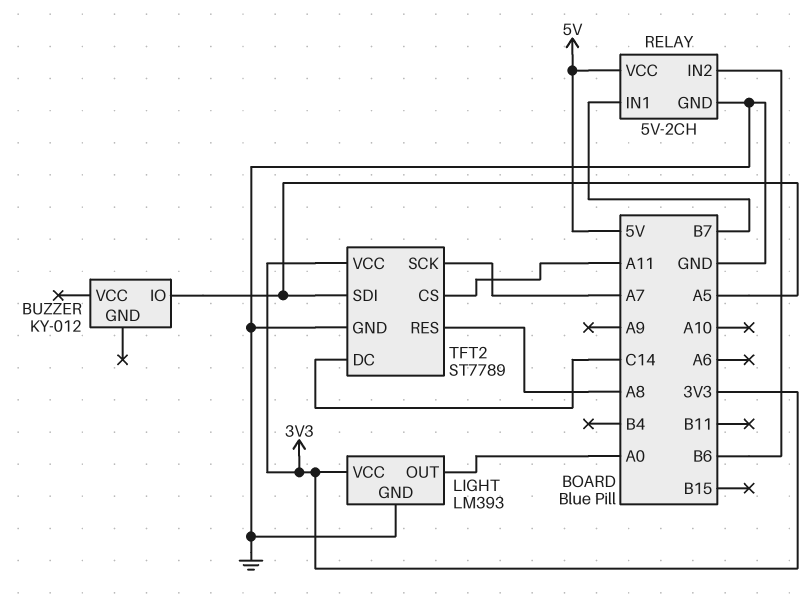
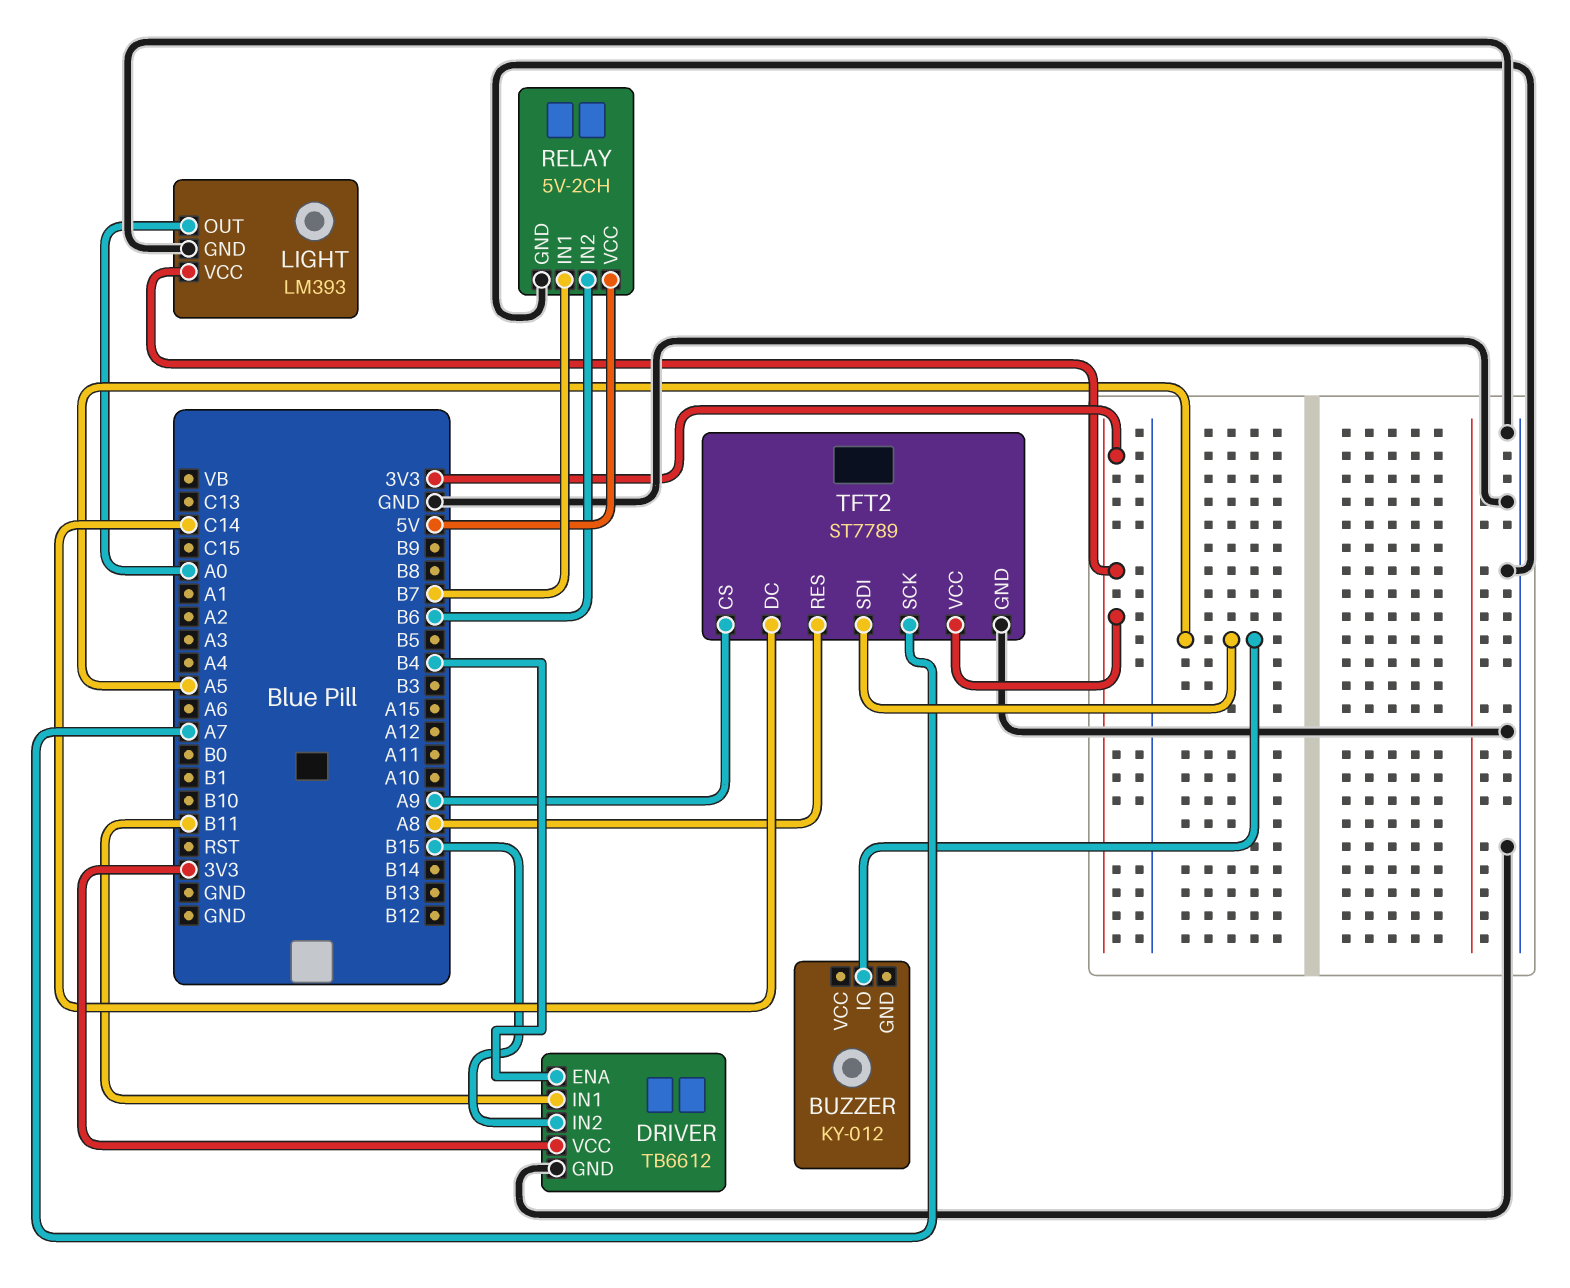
DRIVER: none -> TB6612
DRIVER pin ENA: none -> B4
DRIVER pin GND: none -> GND
DRIVER pin IN1: none -> B11
DRIVER pin IN2: none -> B15
DRIVER pin VCC: none -> 3V3
TFT2 pin CS: A11 -> A9

